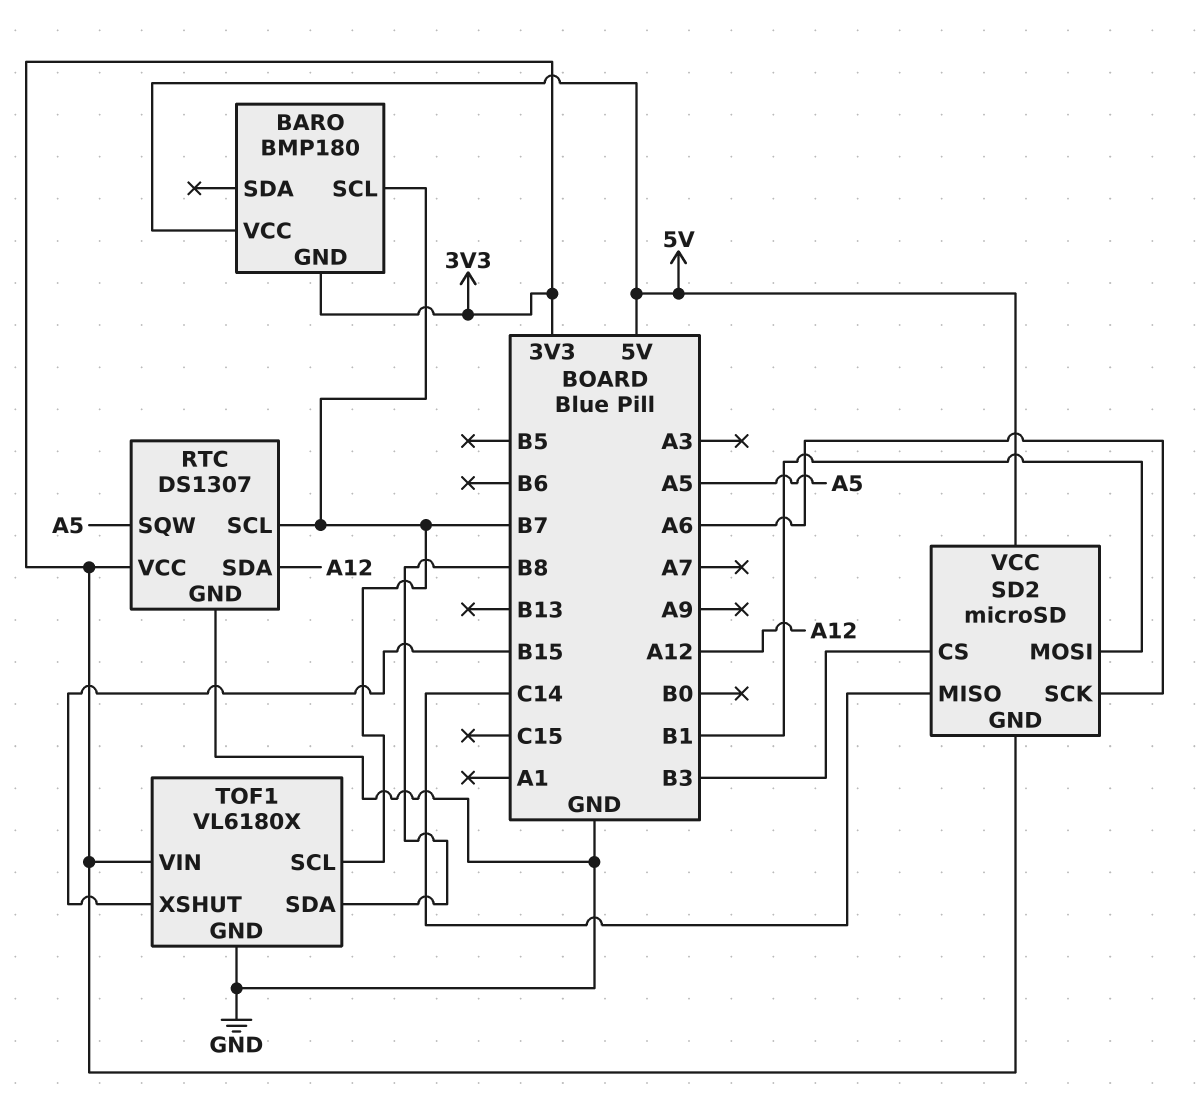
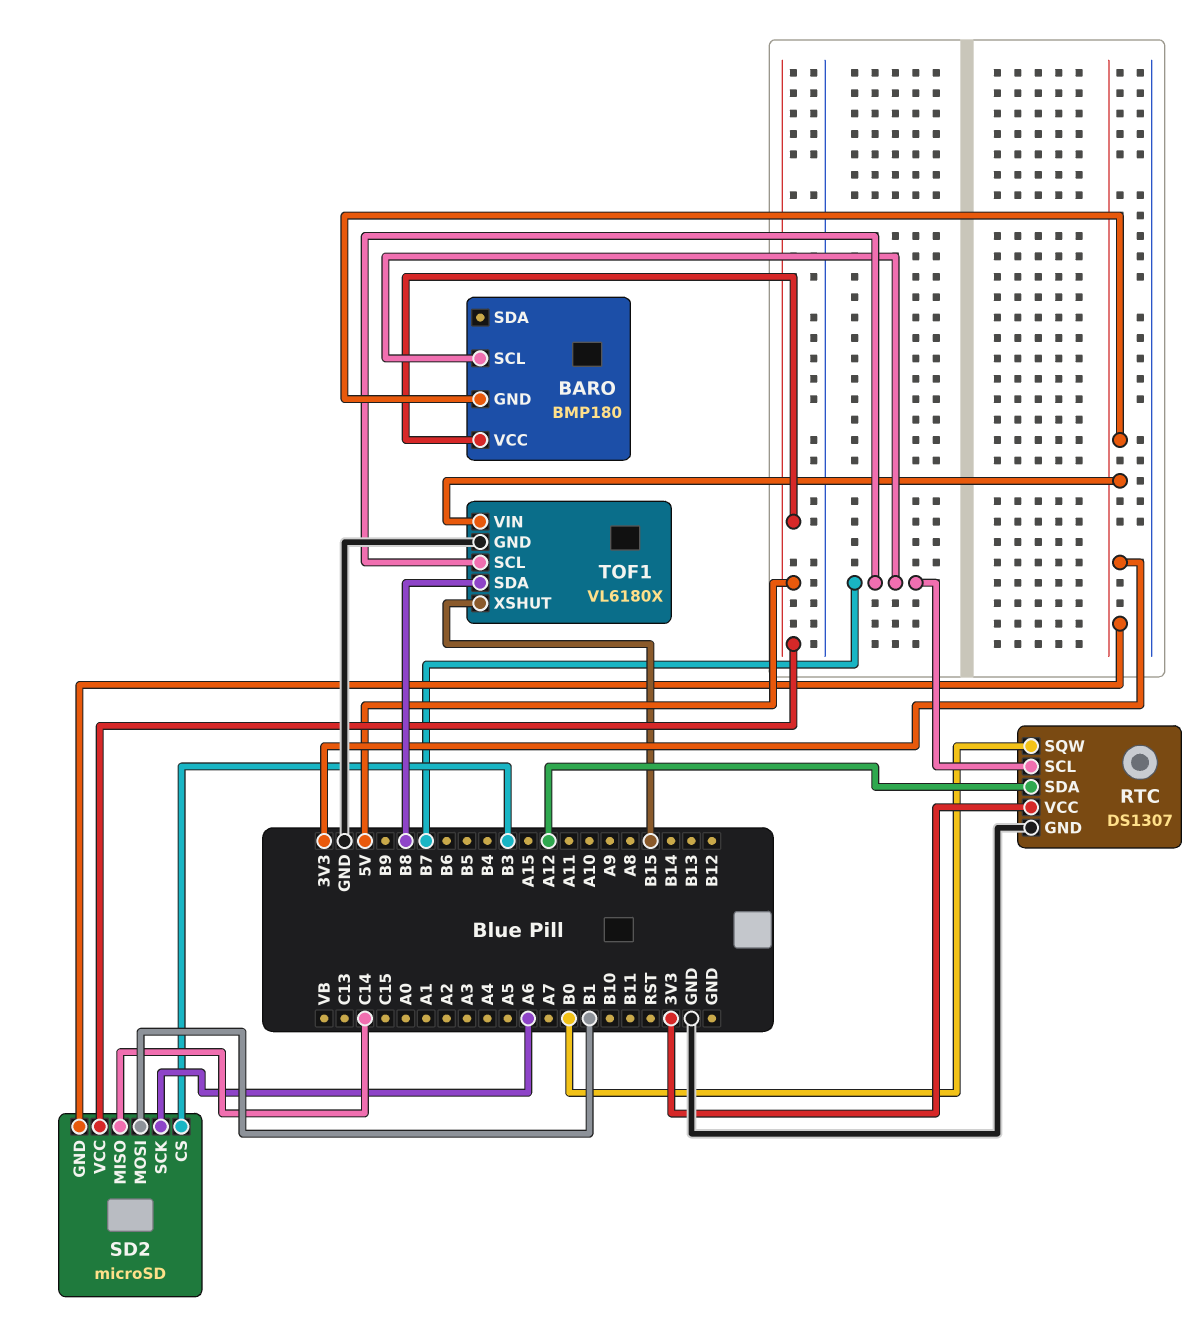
RTC pin SQW: A5 -> B0

